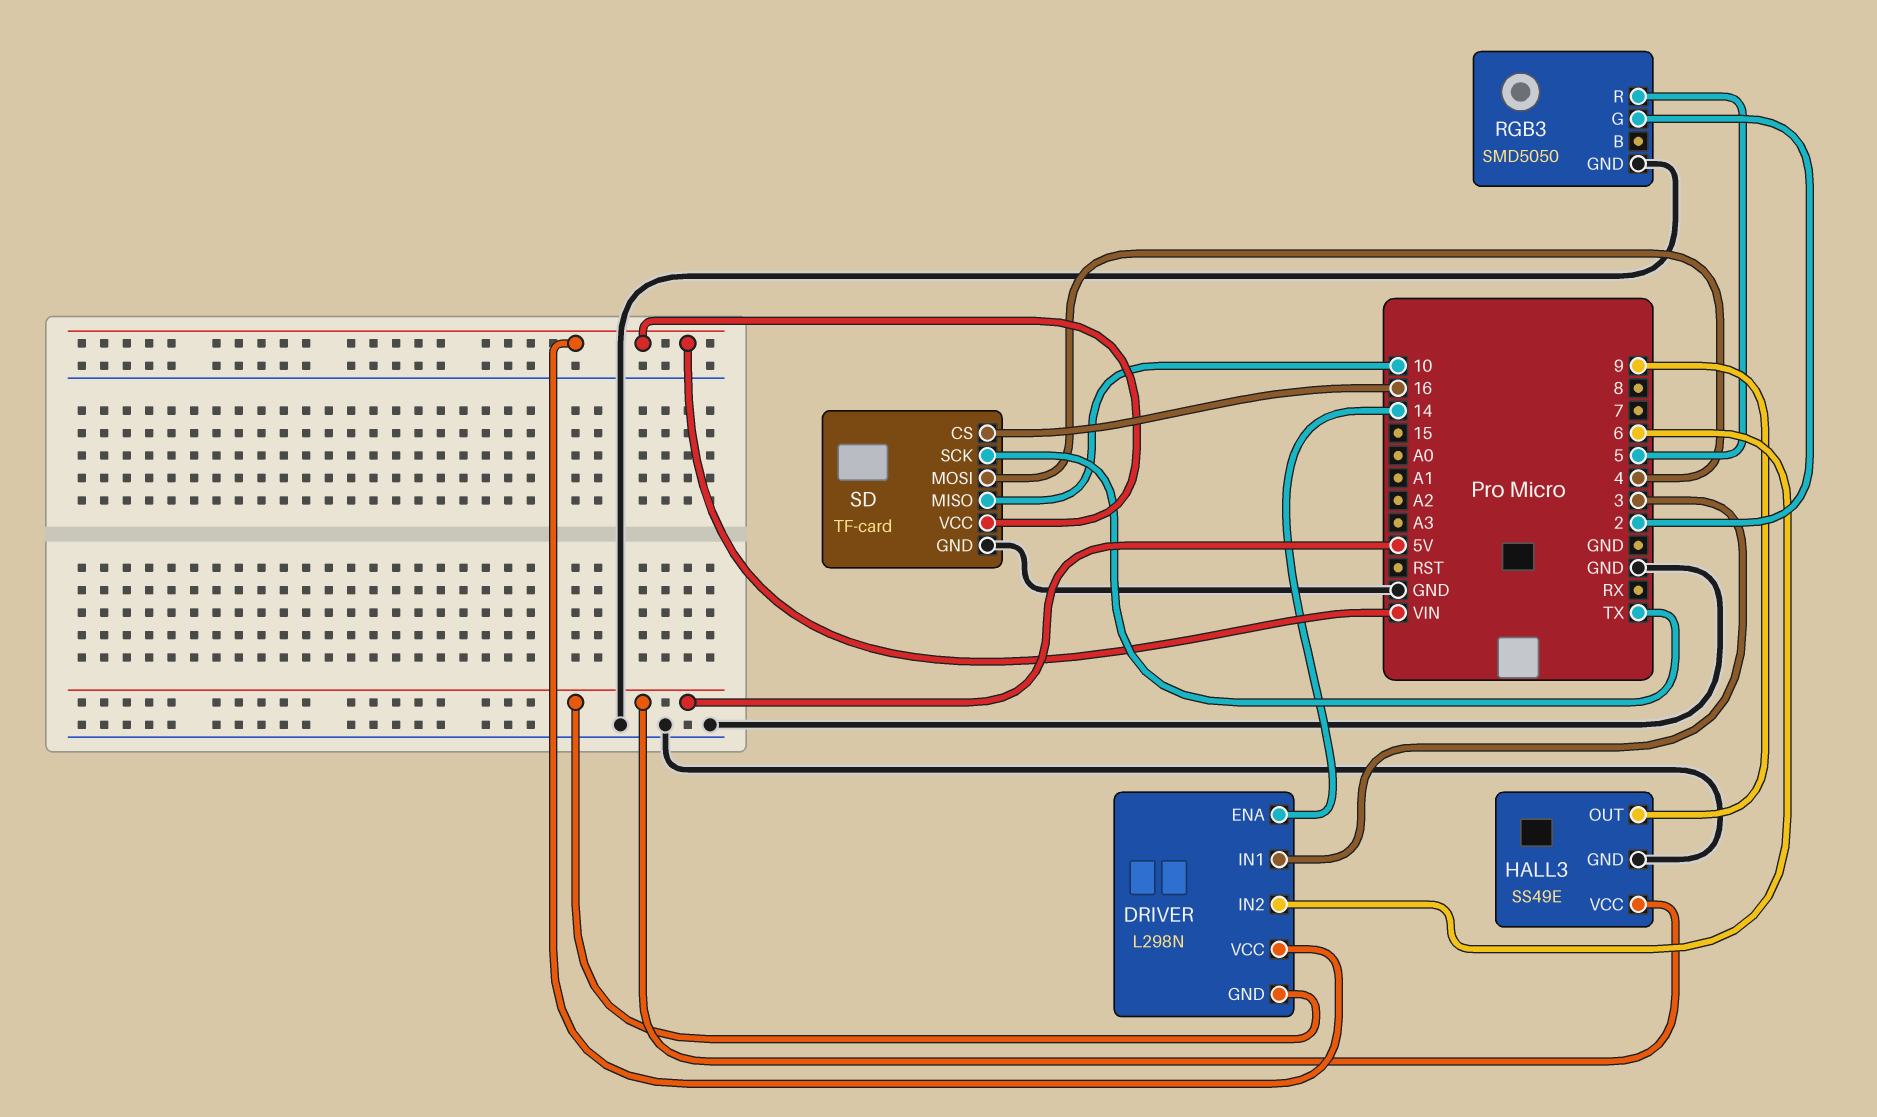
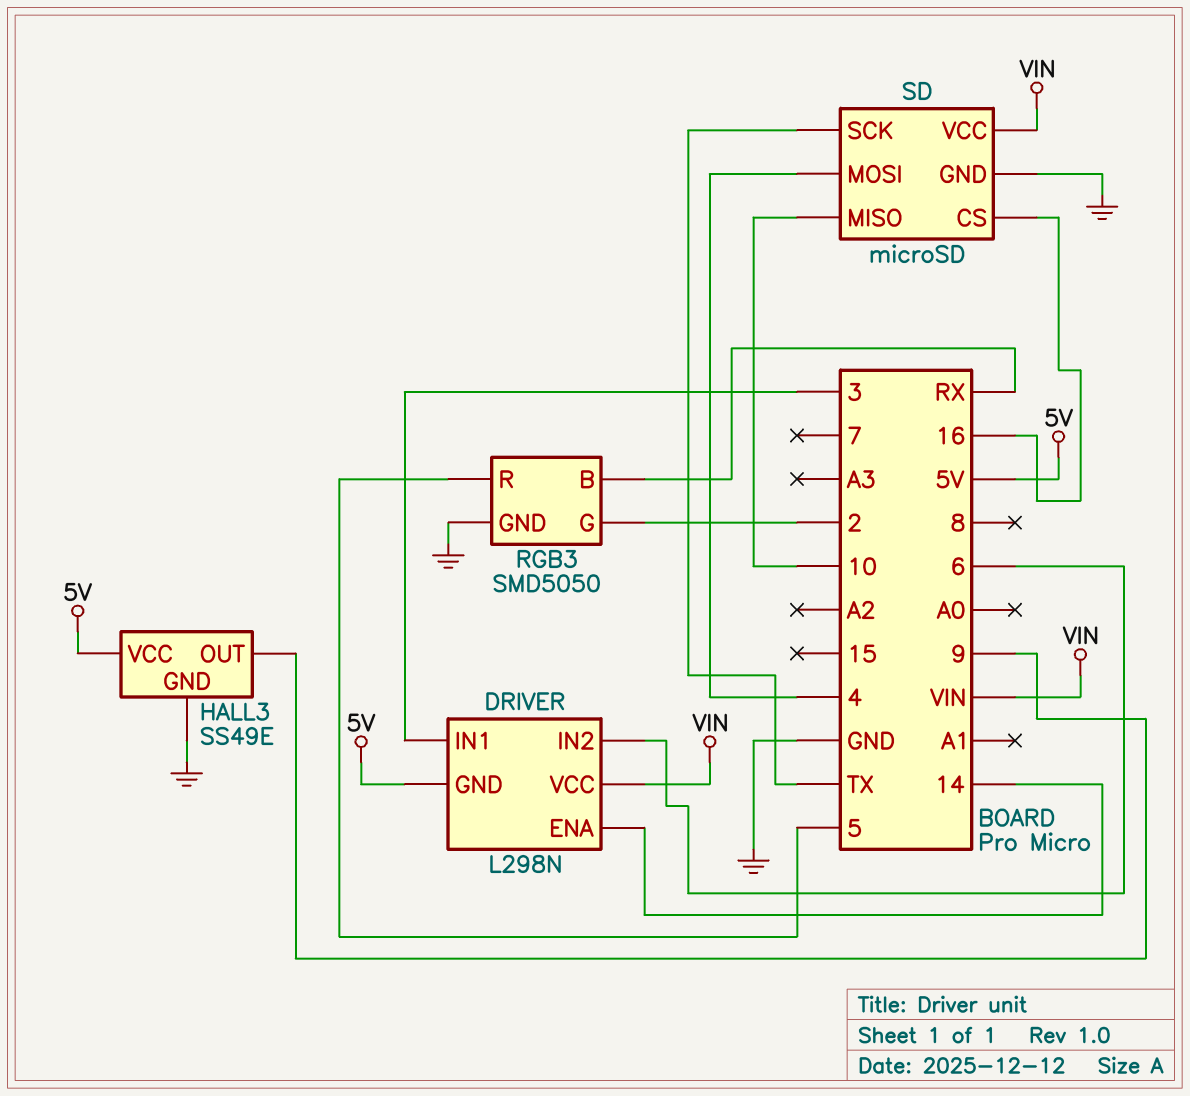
RGB3 pin B: none -> RX
SD: TF-card -> microSD

